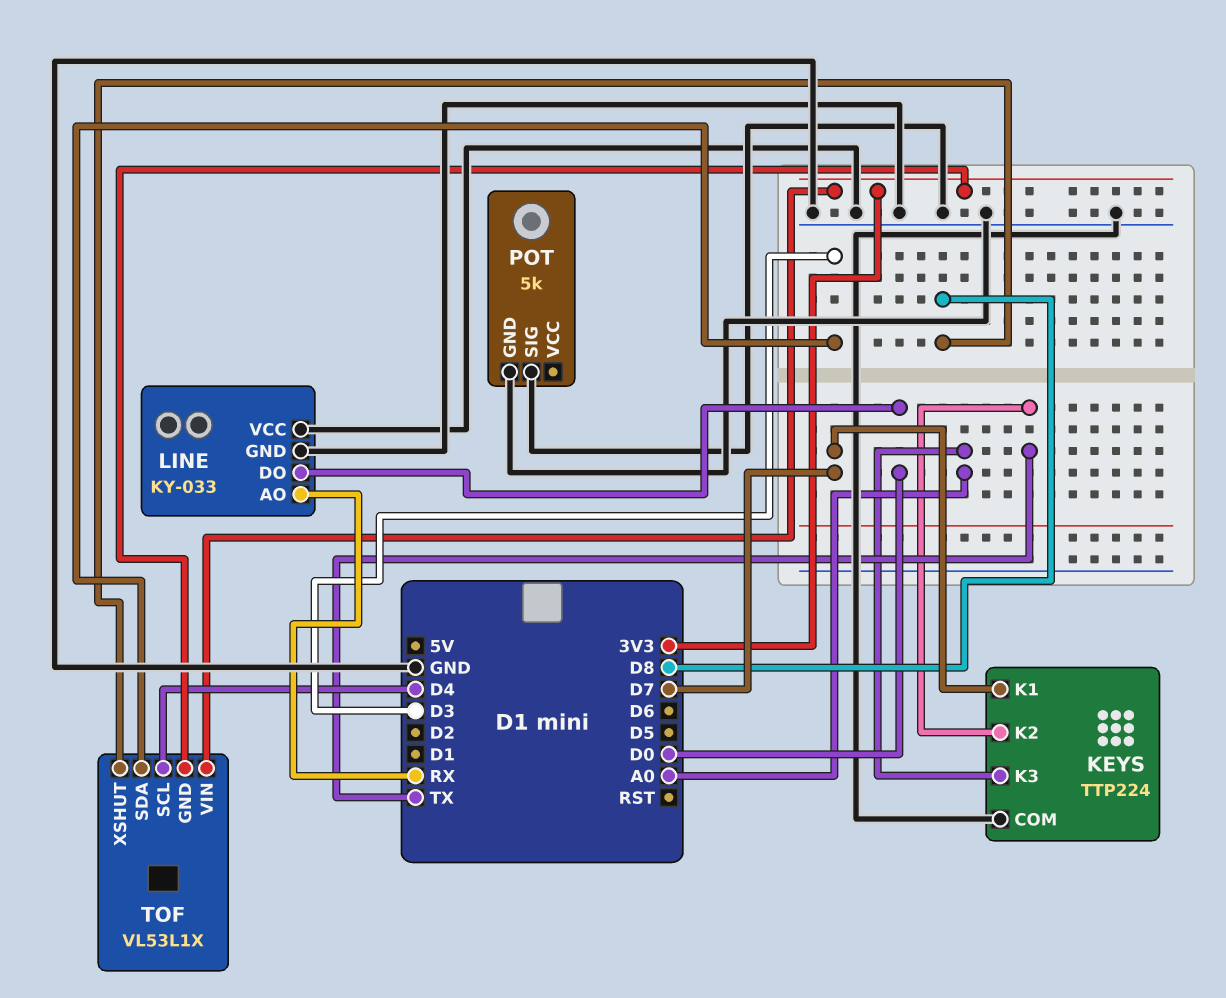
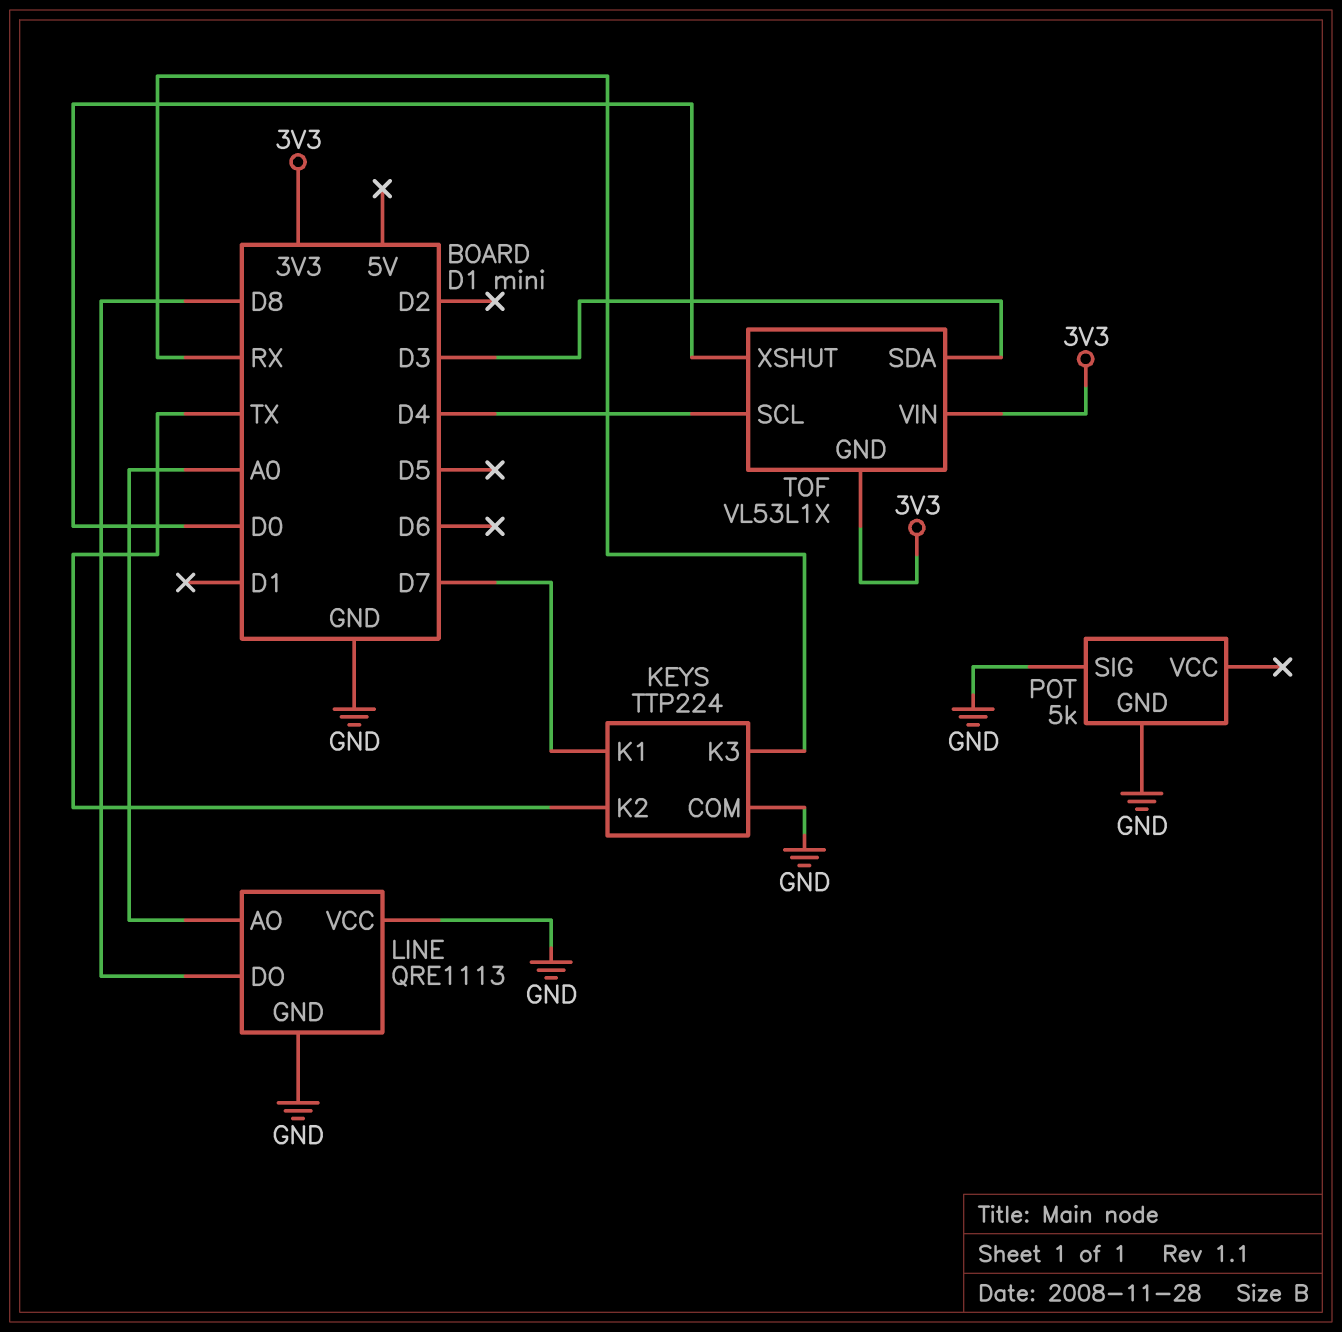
KEYS pin K3: A0 -> RX
LINE: KY-033 -> QRE1113
LINE pin AO: RX -> A0
LINE pin DO: D0 -> D8
TOF pin XSHUT: D8 -> D0

